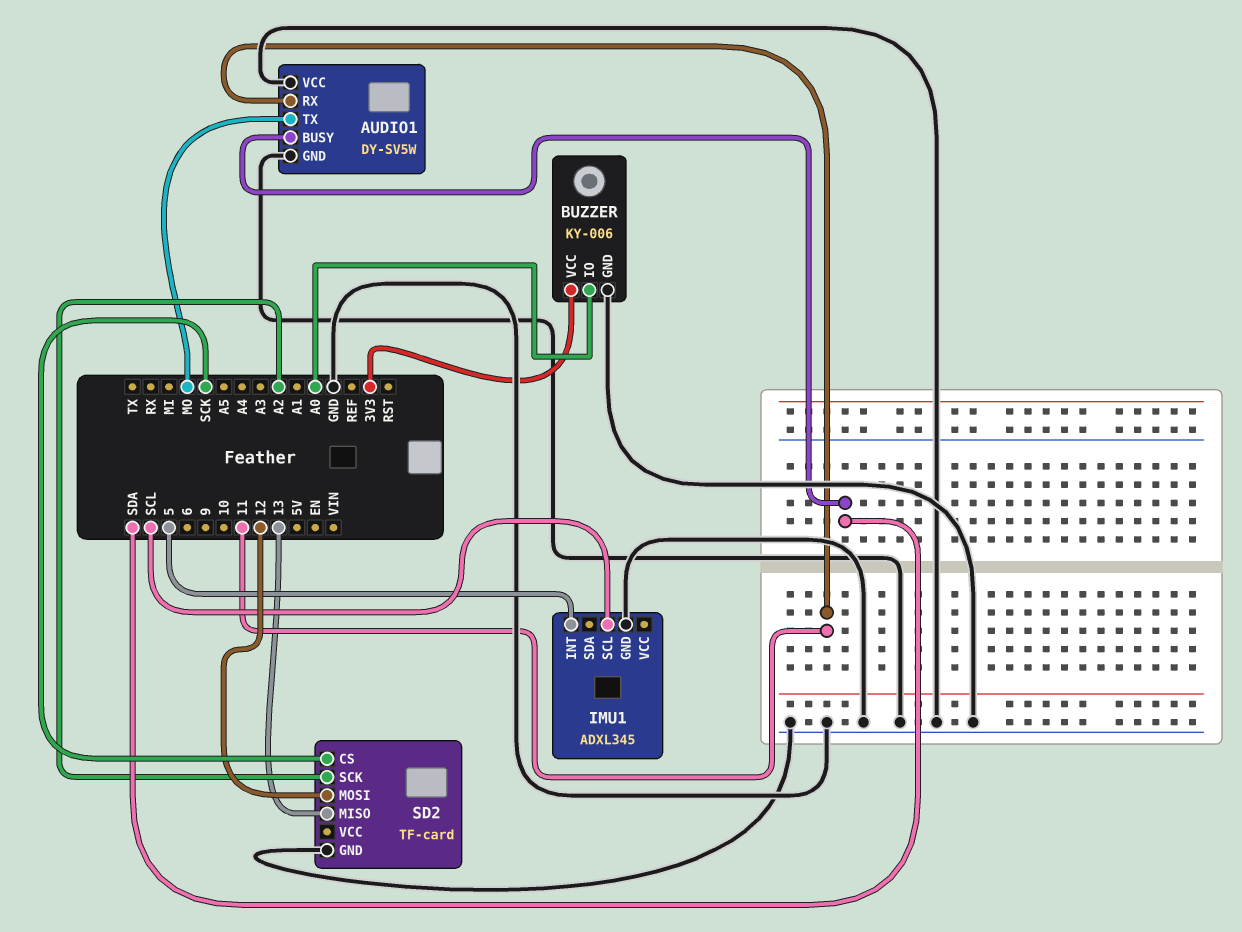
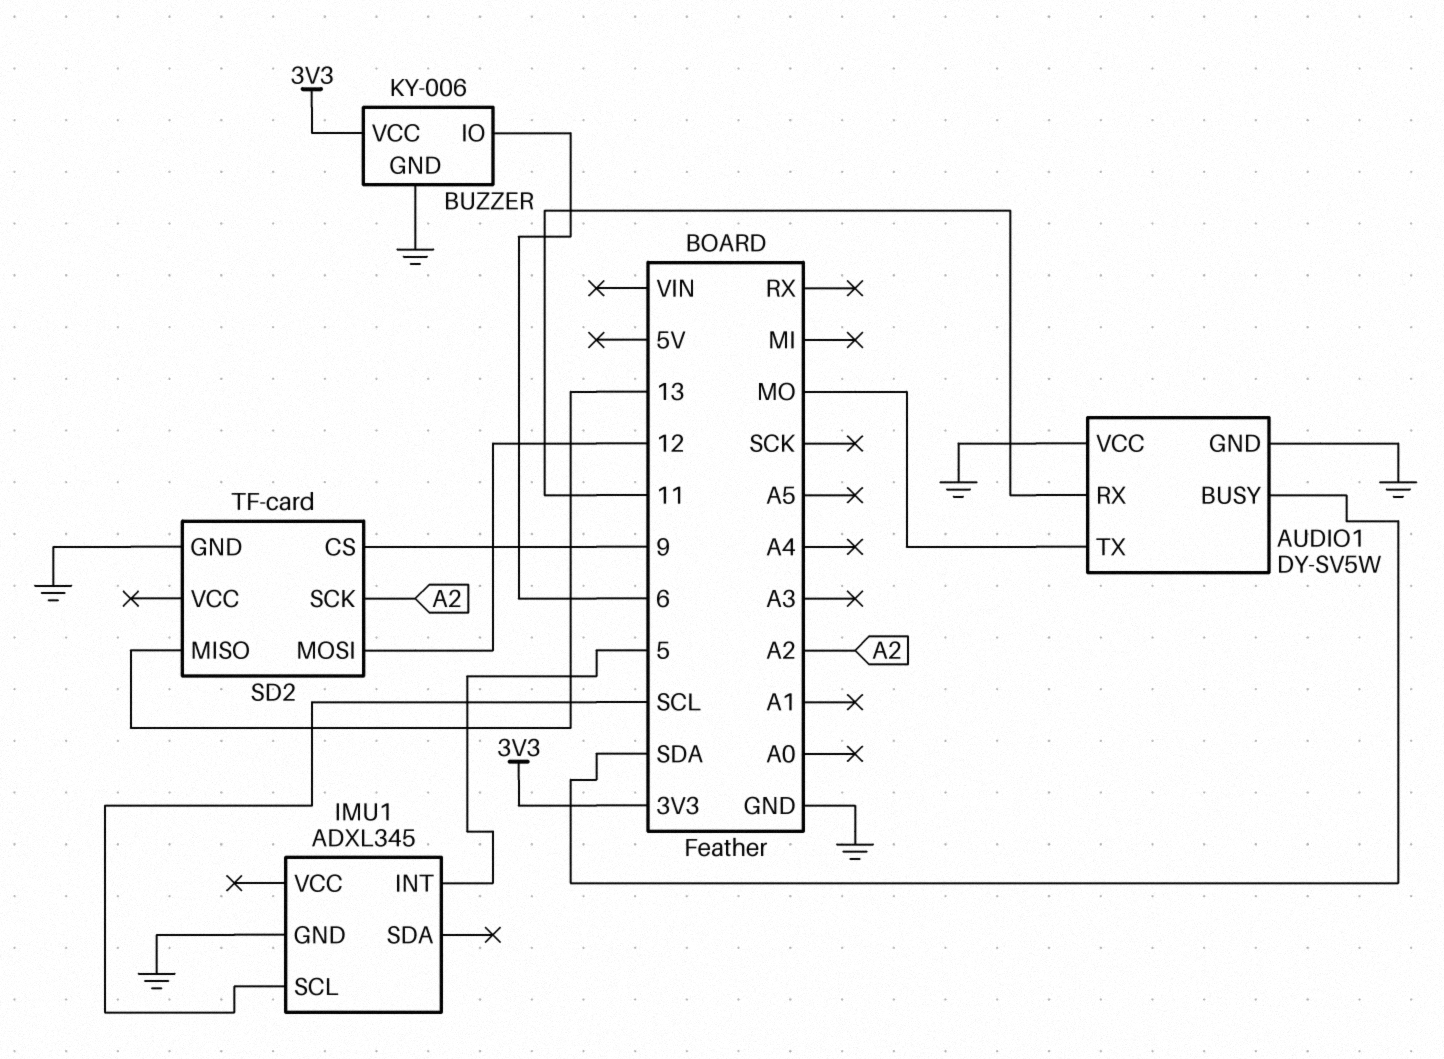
BUZZER pin IO: A0 -> 6
SD2 pin CS: SCK -> 9

